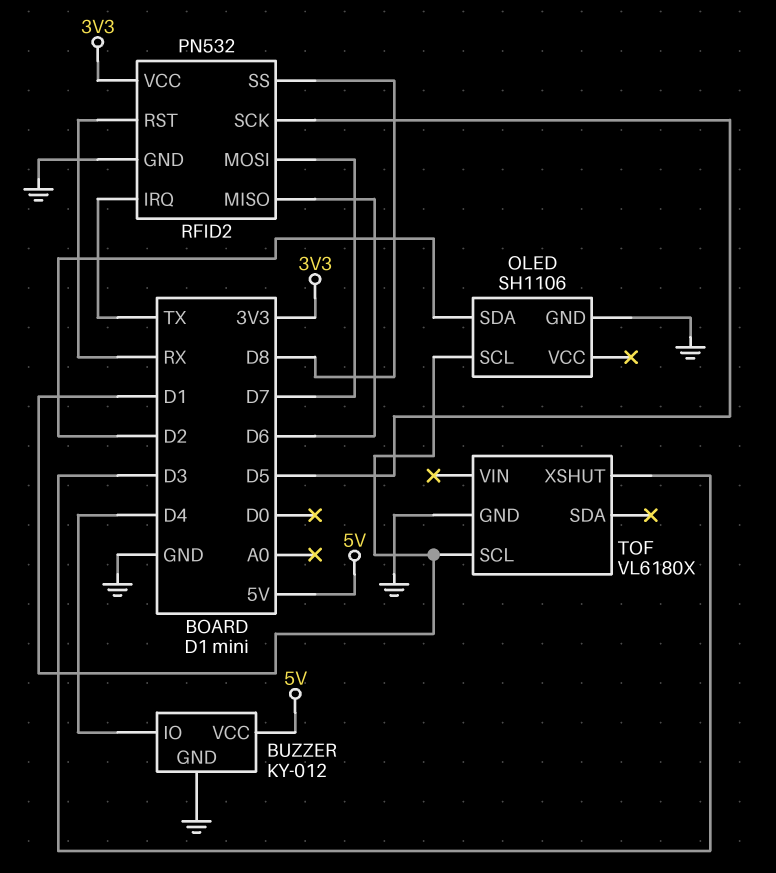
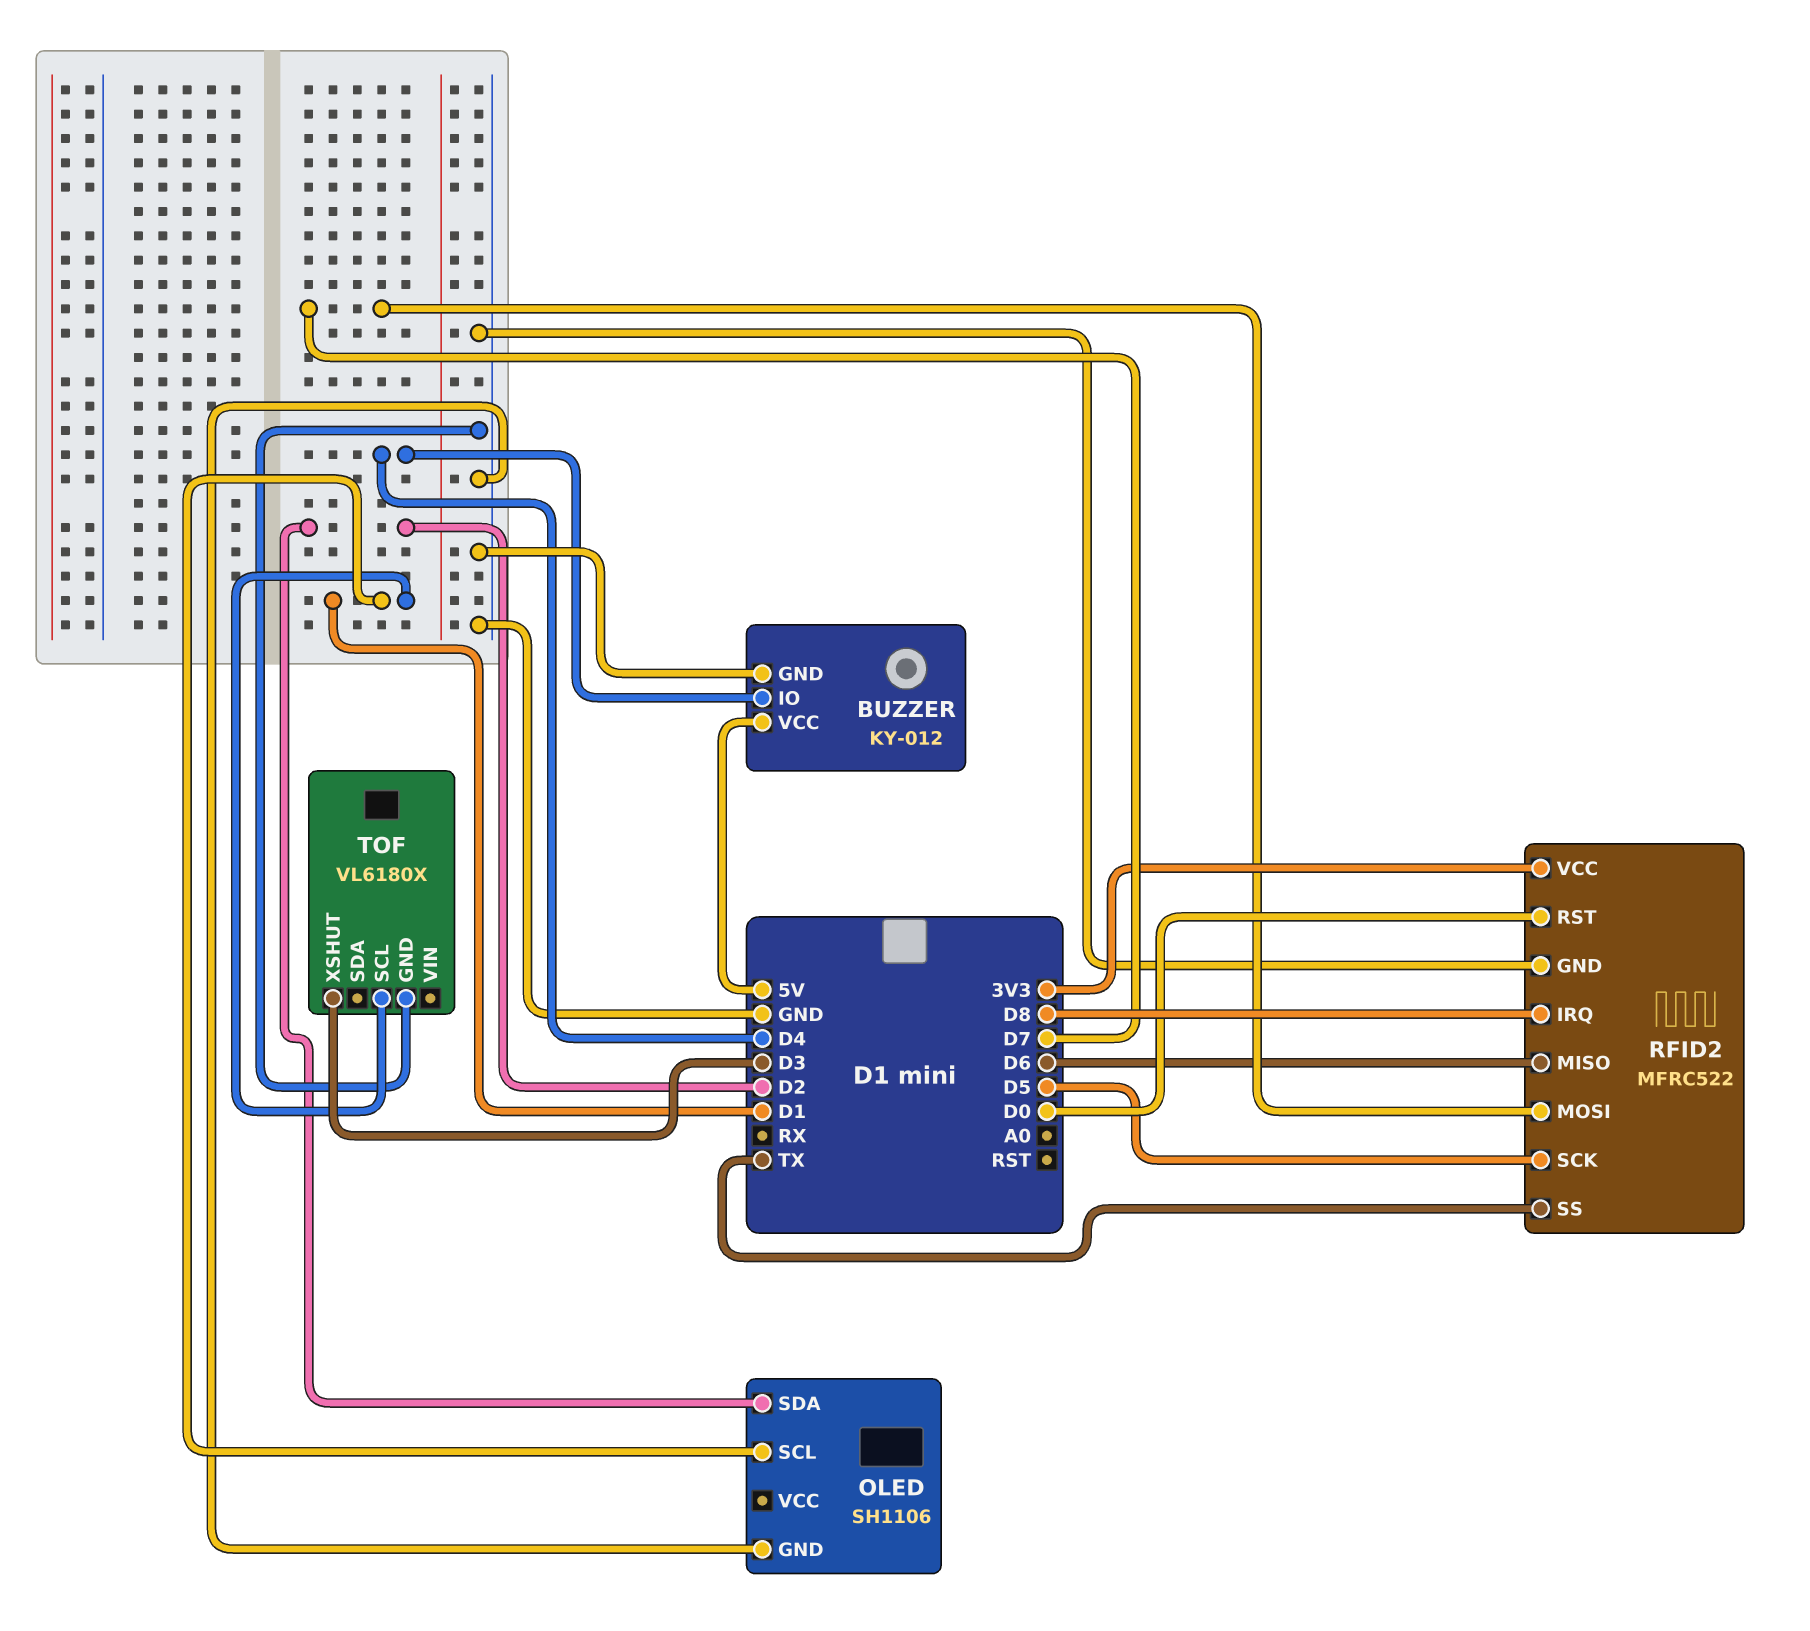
RFID2: PN532 -> MFRC522
RFID2 pin IRQ: TX -> D8
RFID2 pin RST: RX -> D0
RFID2 pin SS: D8 -> TX

